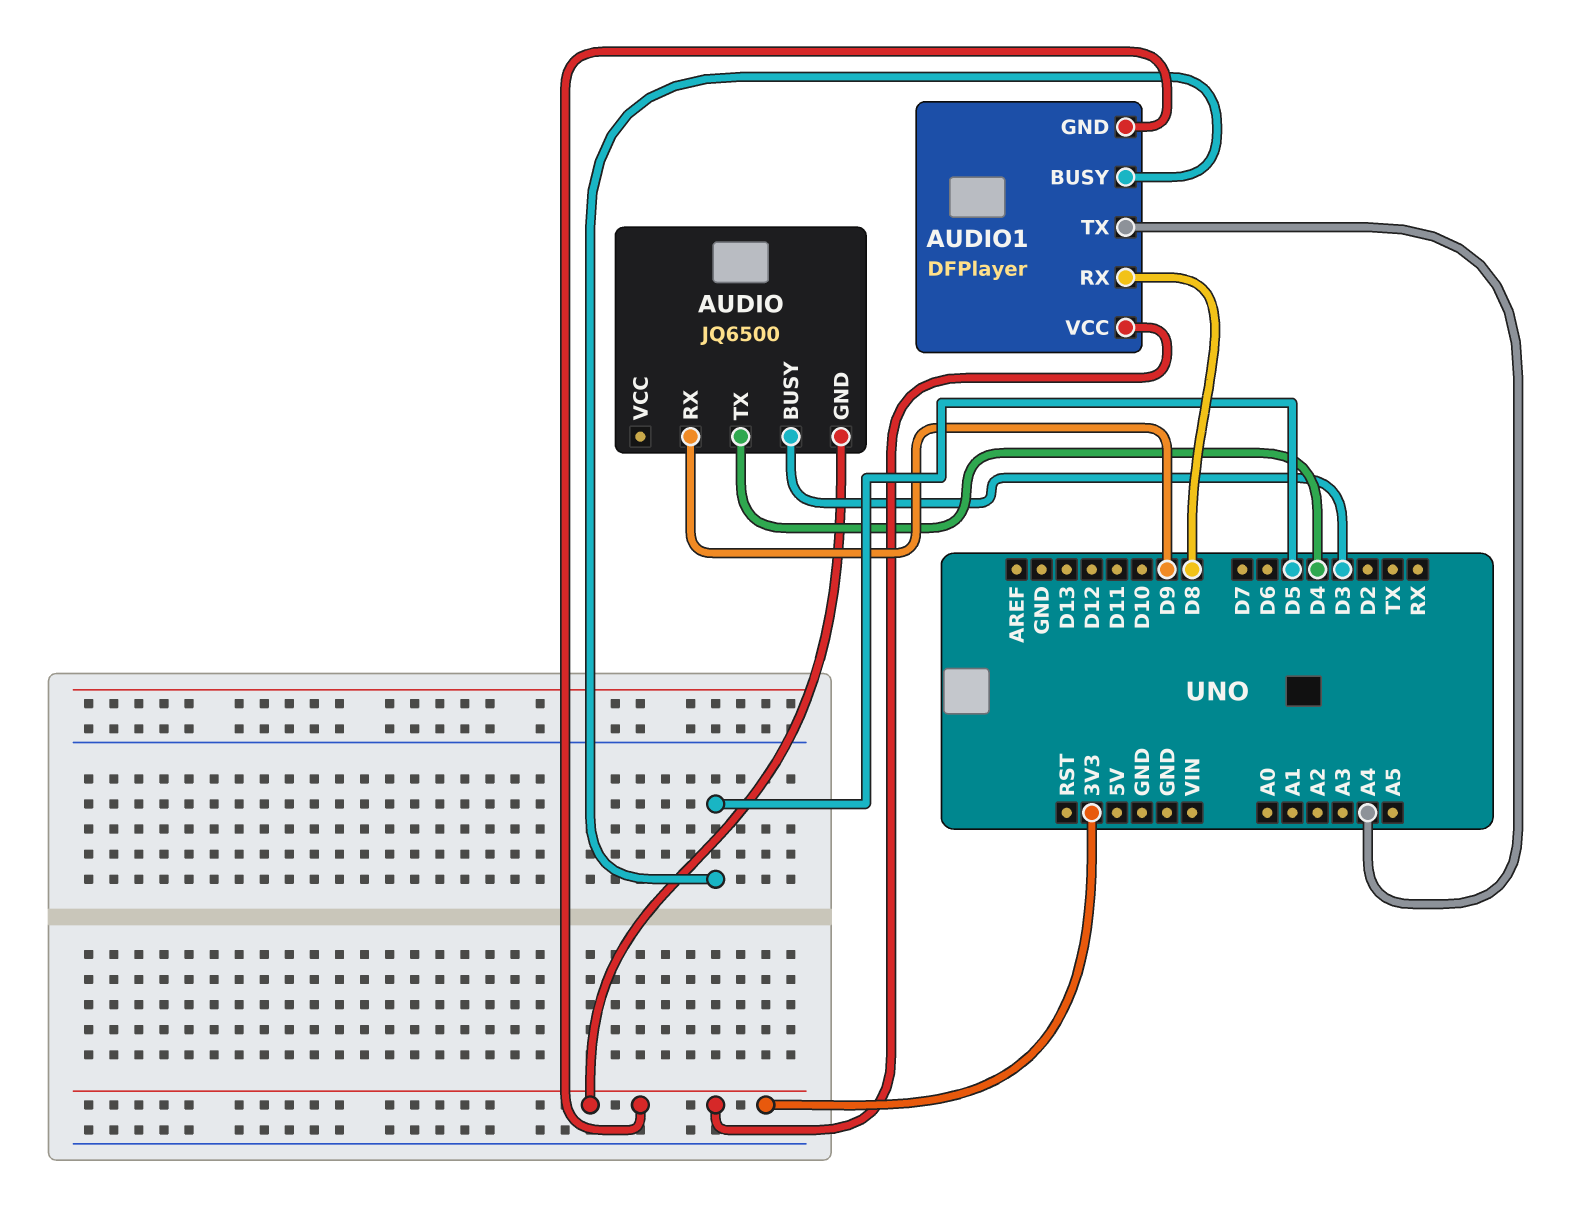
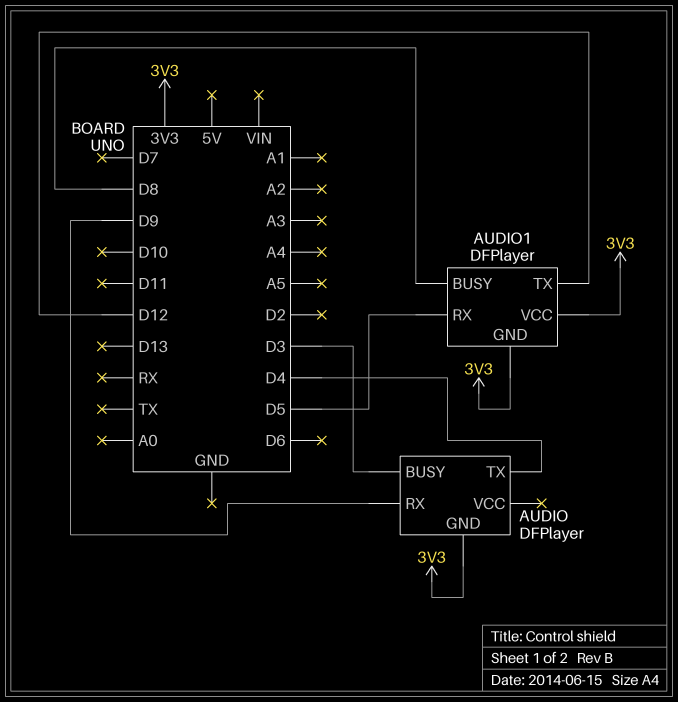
AUDIO: JQ6500 -> DFPlayer
AUDIO1 pin BUSY: D5 -> D8
AUDIO1 pin RX: D8 -> D5
AUDIO1 pin TX: A4 -> D12

